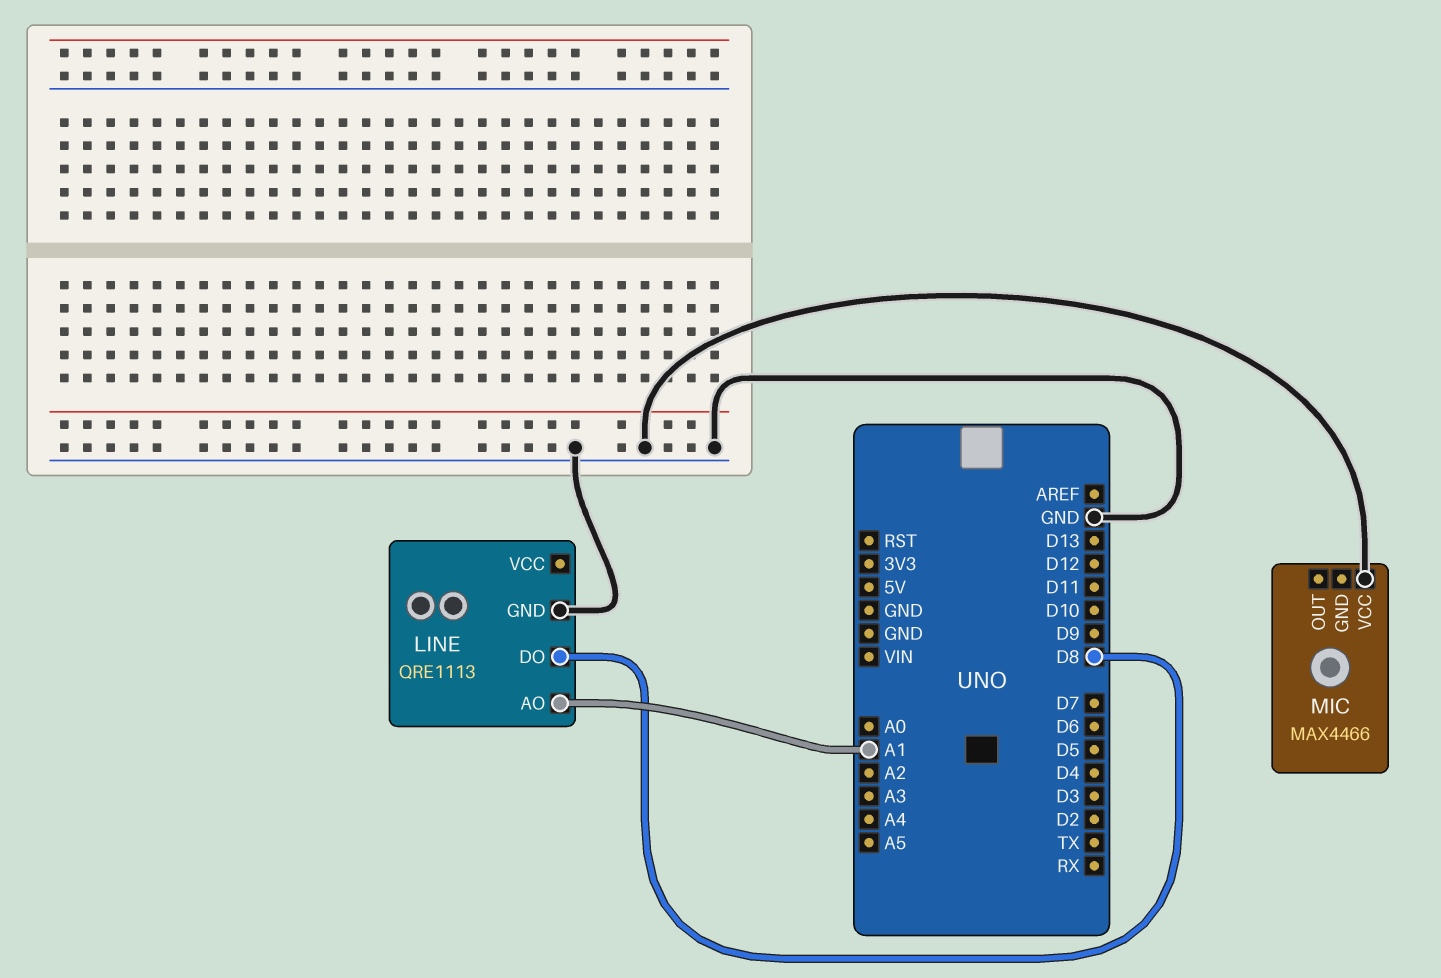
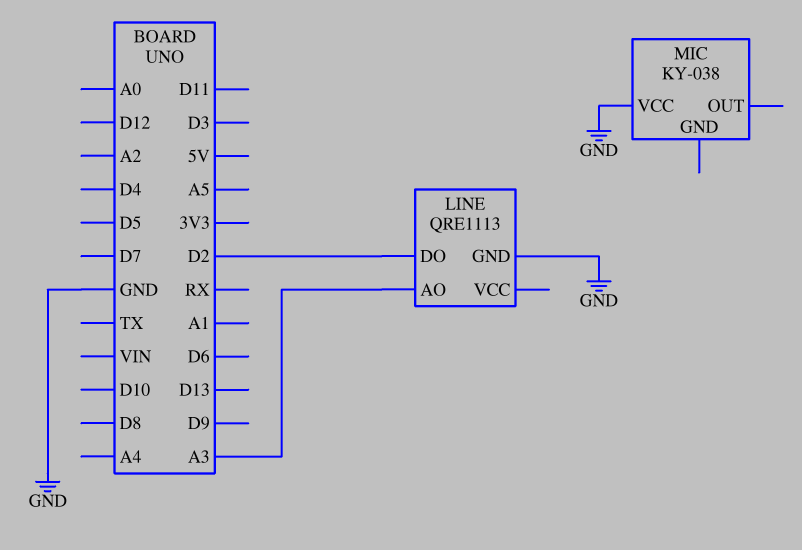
LINE pin AO: A1 -> A3
LINE pin DO: D8 -> D2
MIC: MAX4466 -> KY-038

